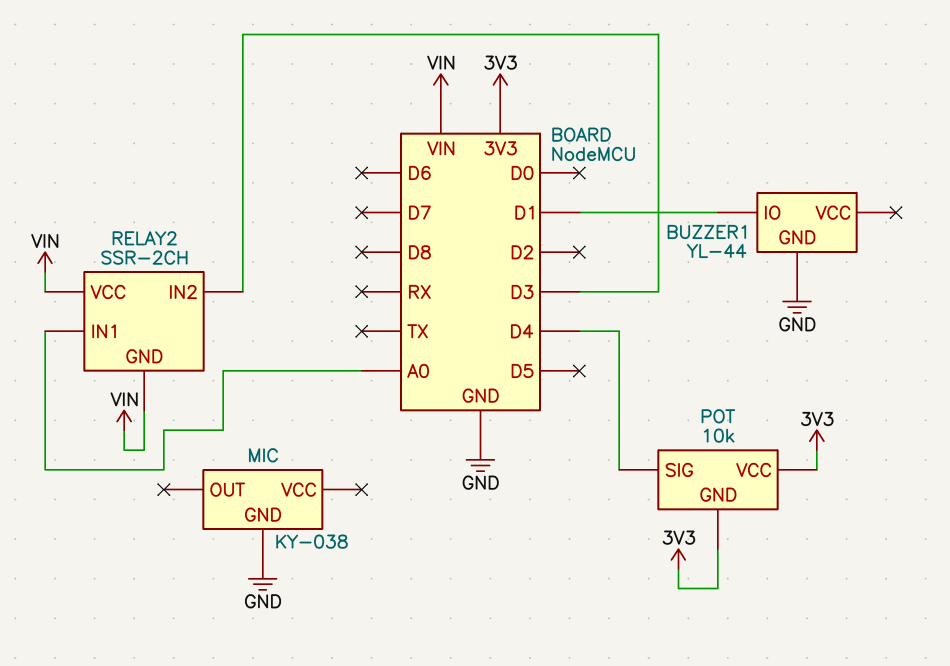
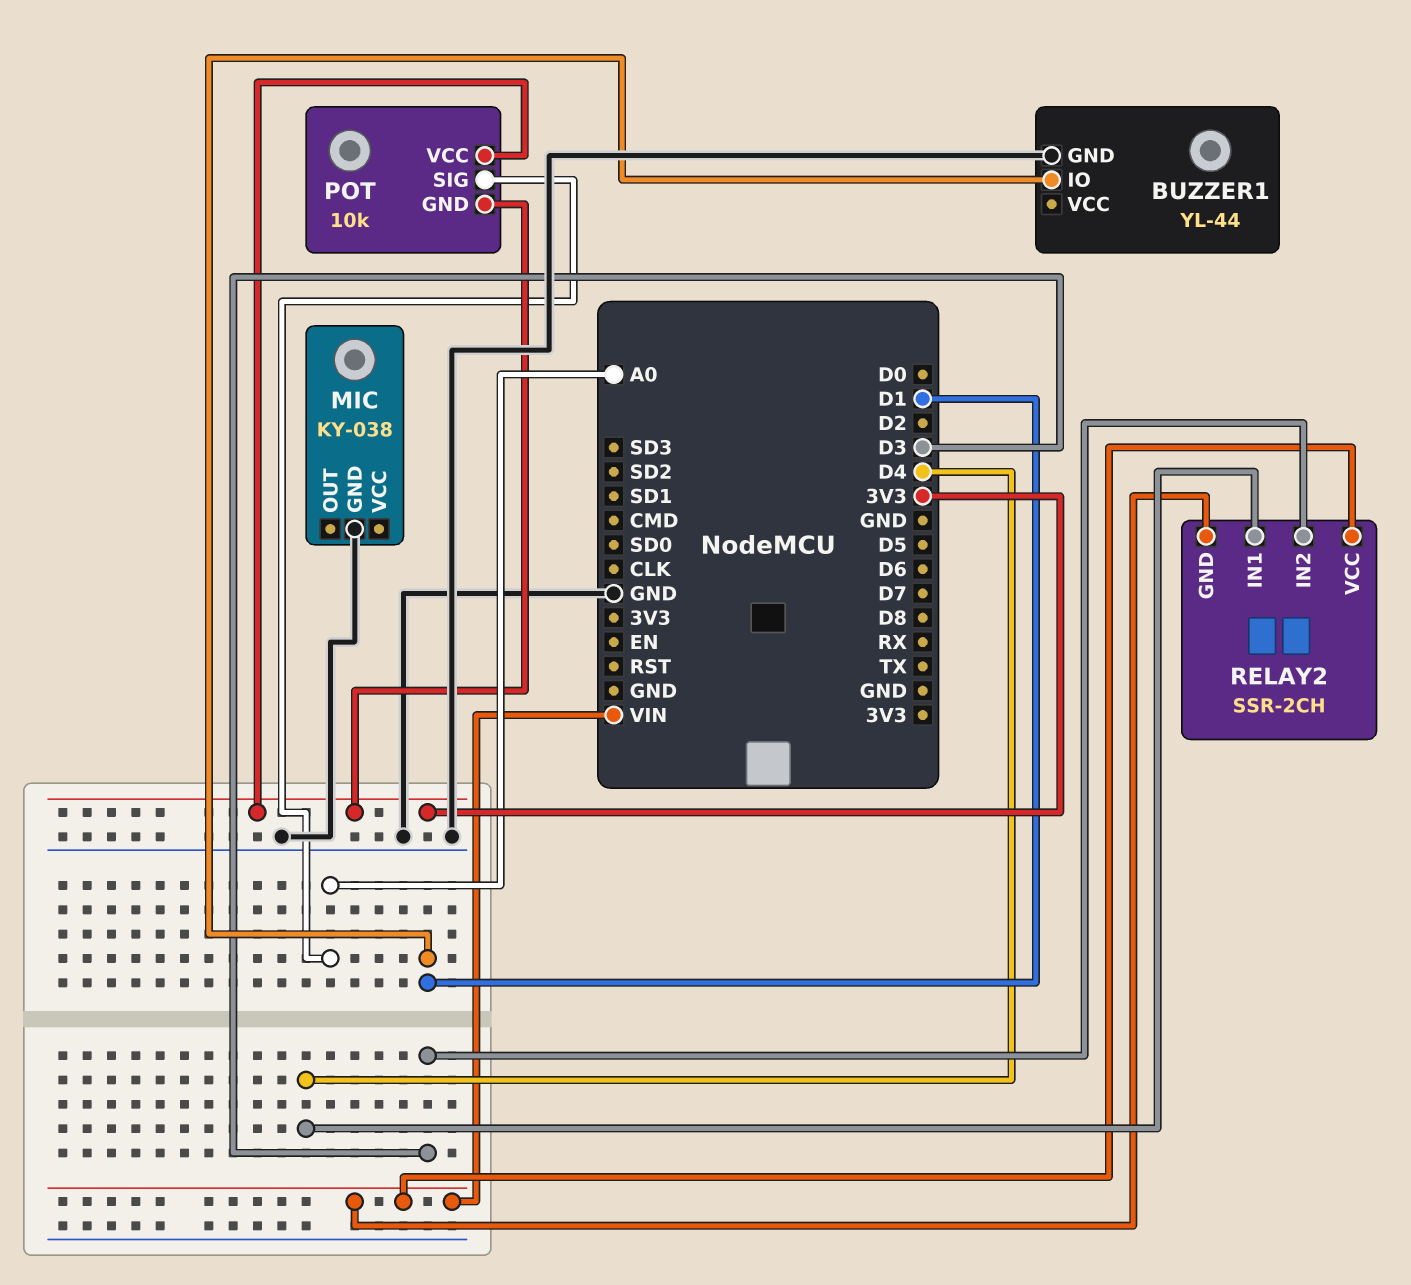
POT pin SIG: D4 -> A0
RELAY2 pin IN1: A0 -> D4

